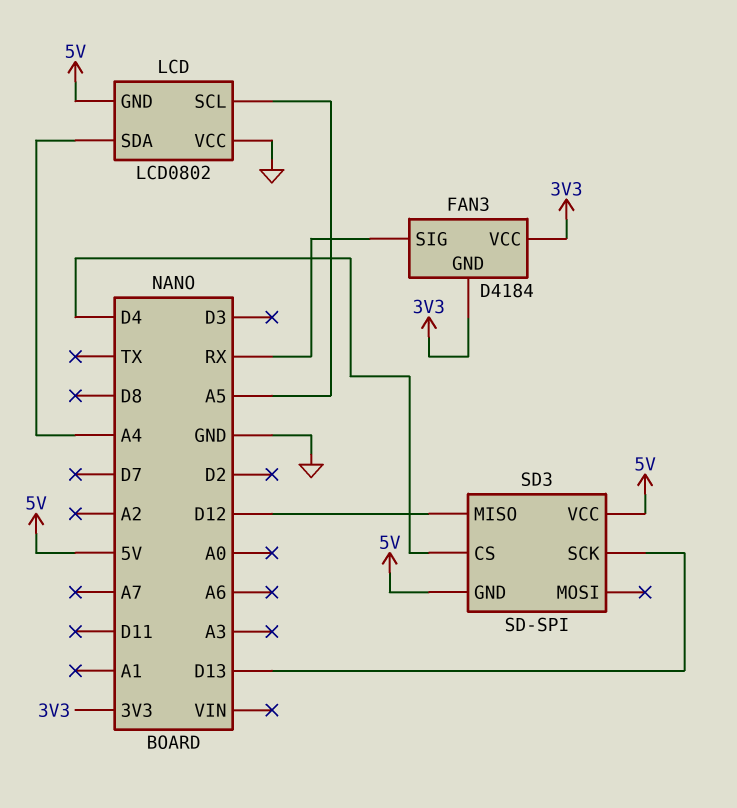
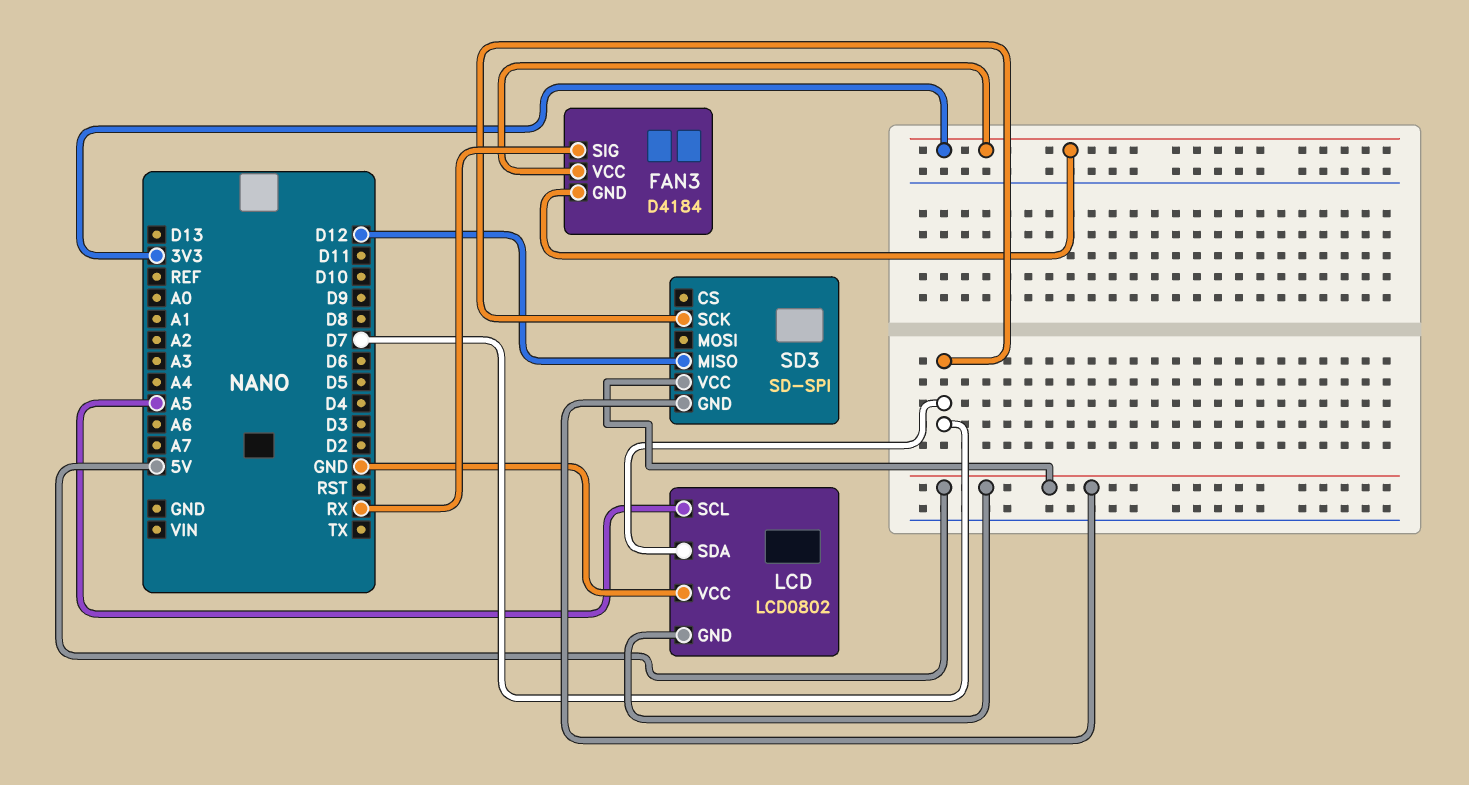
LCD pin SDA: A4 -> D7
SD3 pin CS: D4 -> none
SD3 pin SCK: D13 -> D7

